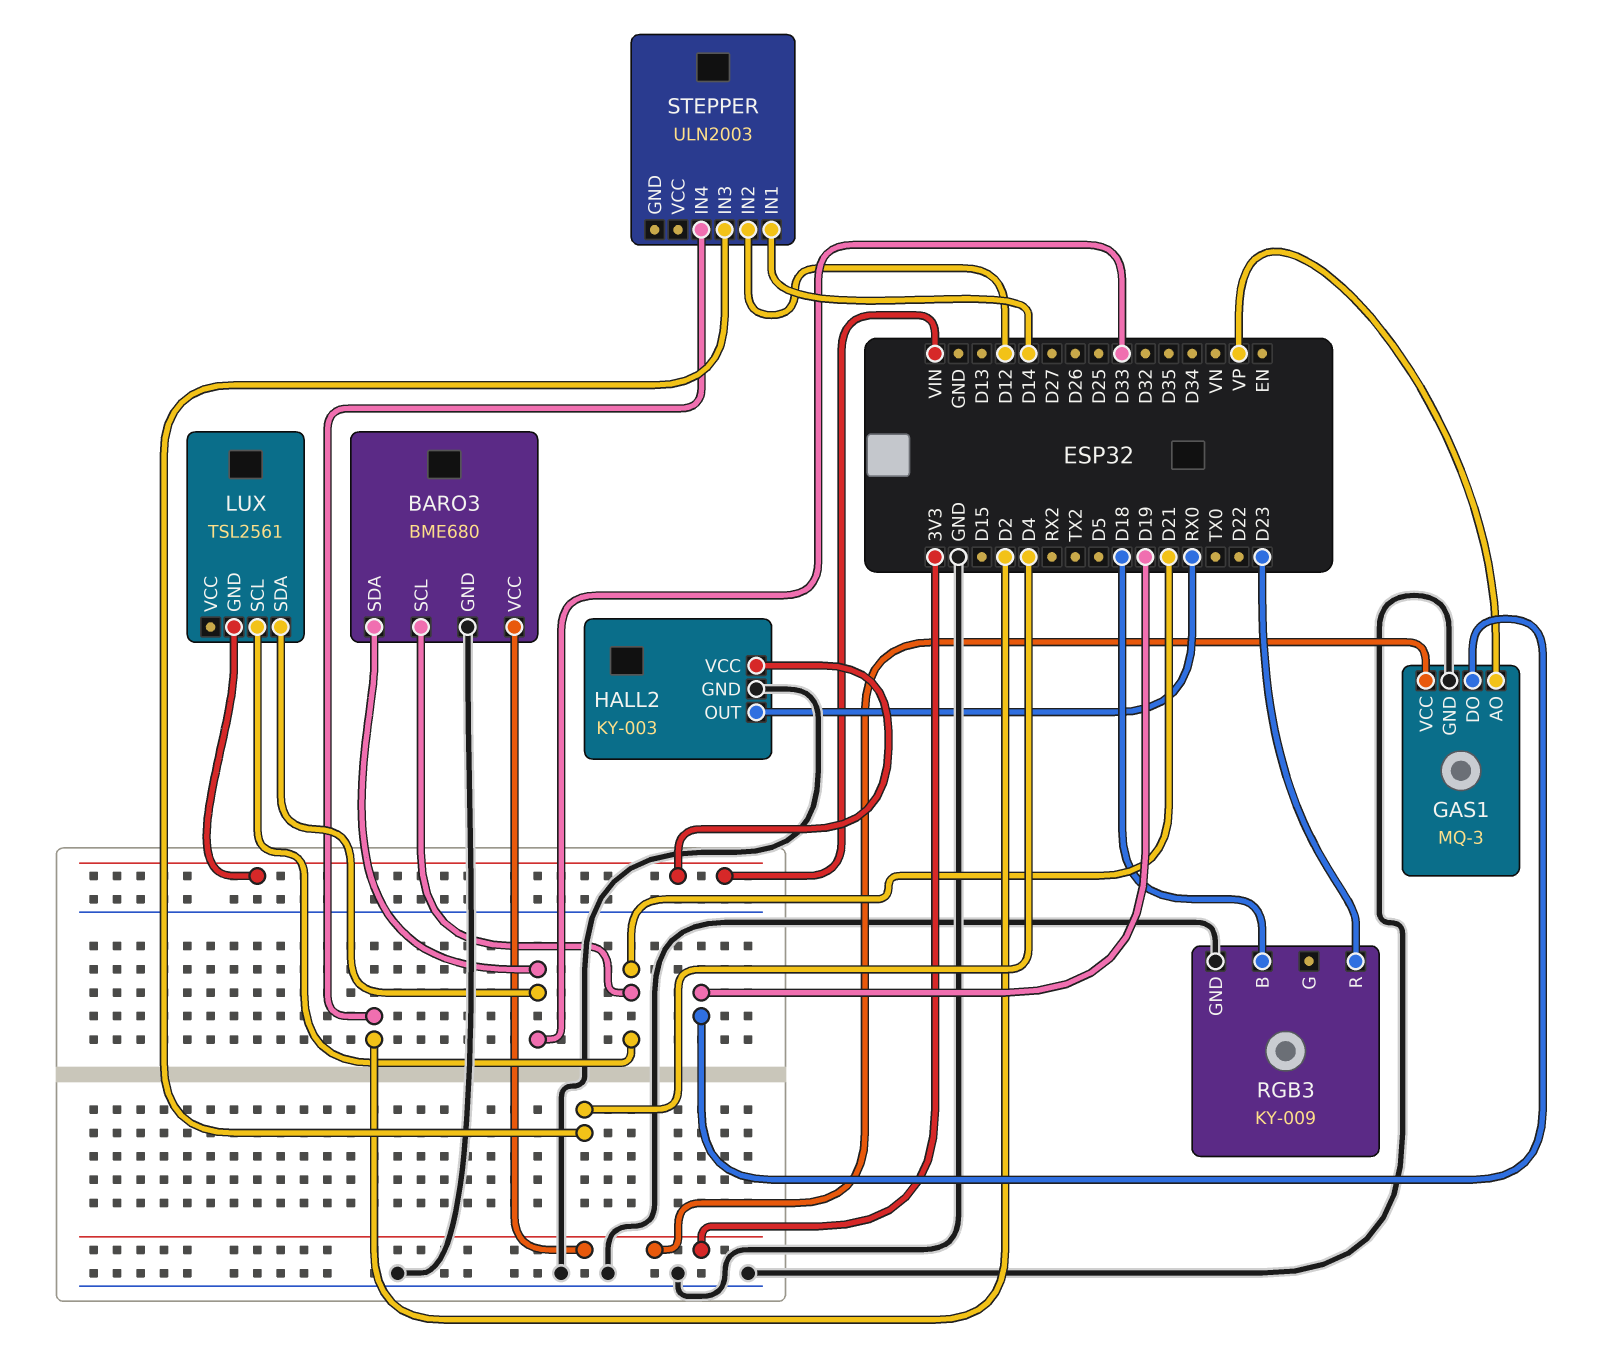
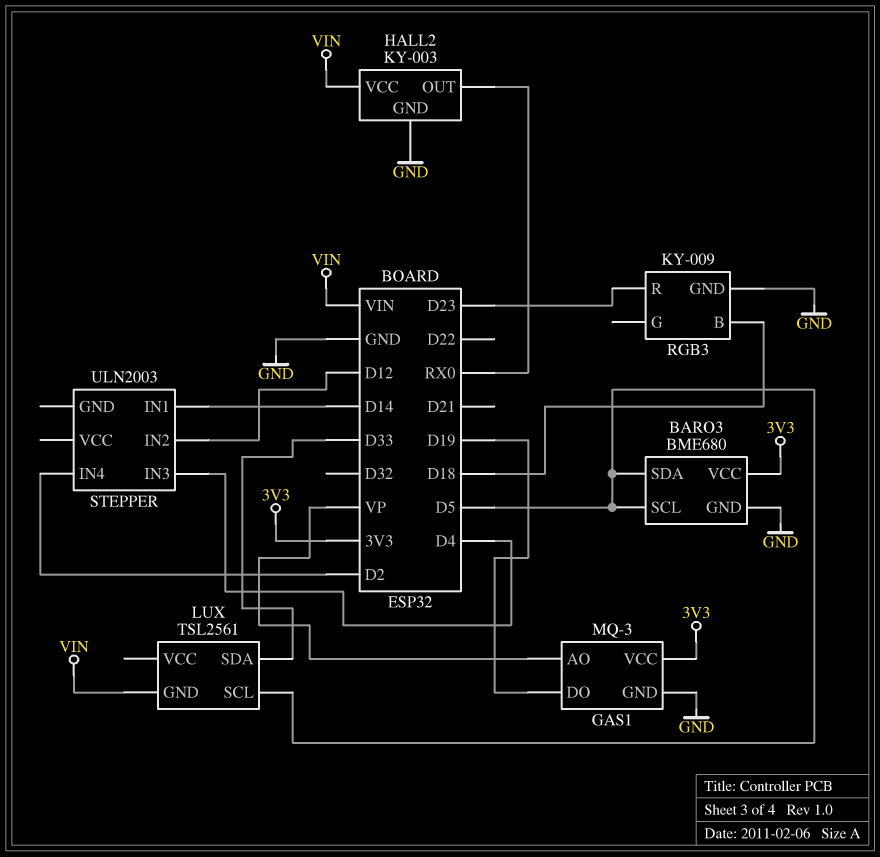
BARO3 pin SCL: D21 -> D5
BARO3 pin SDA: D33 -> D5
LUX pin SCL: D21 -> D5

